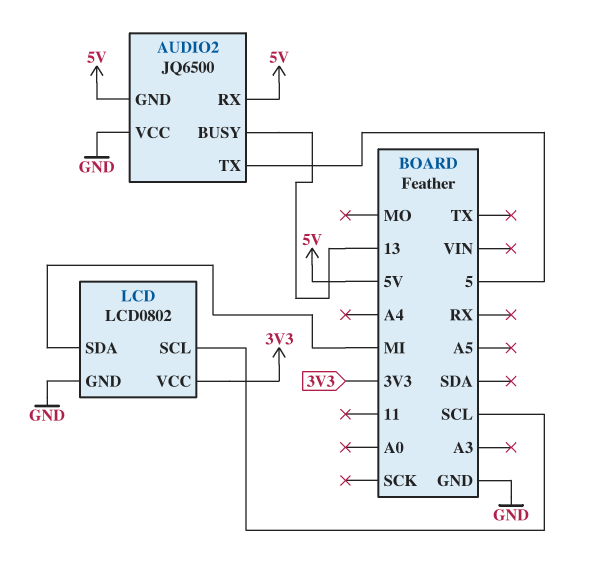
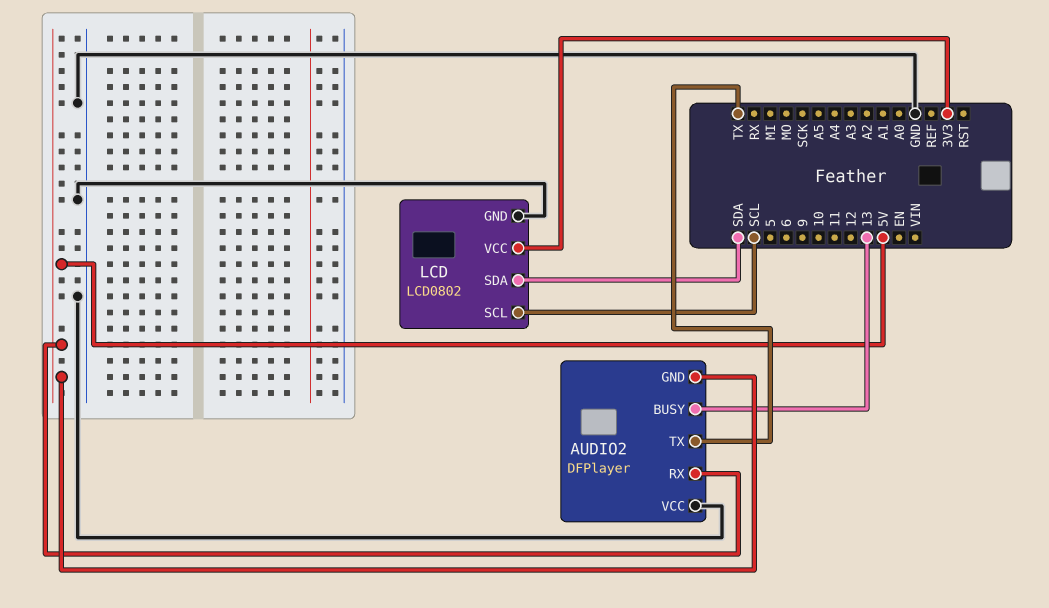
AUDIO2: JQ6500 -> DFPlayer
AUDIO2 pin TX: 5 -> TX
LCD pin SDA: MI -> SDA

